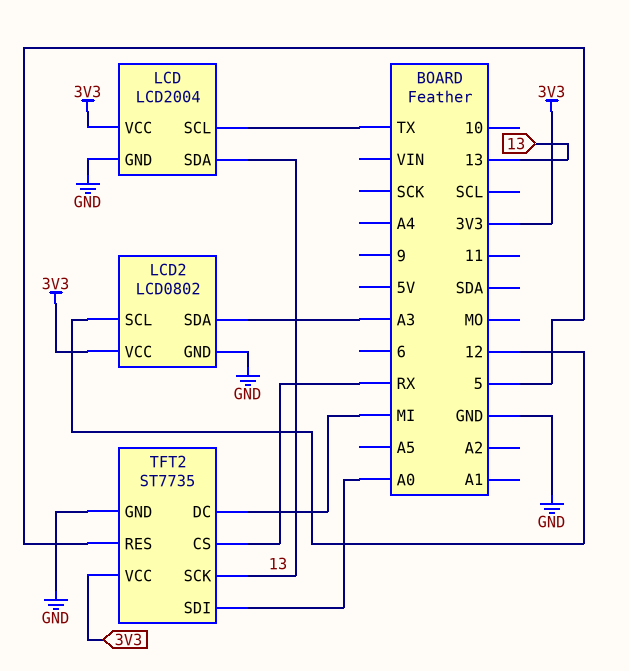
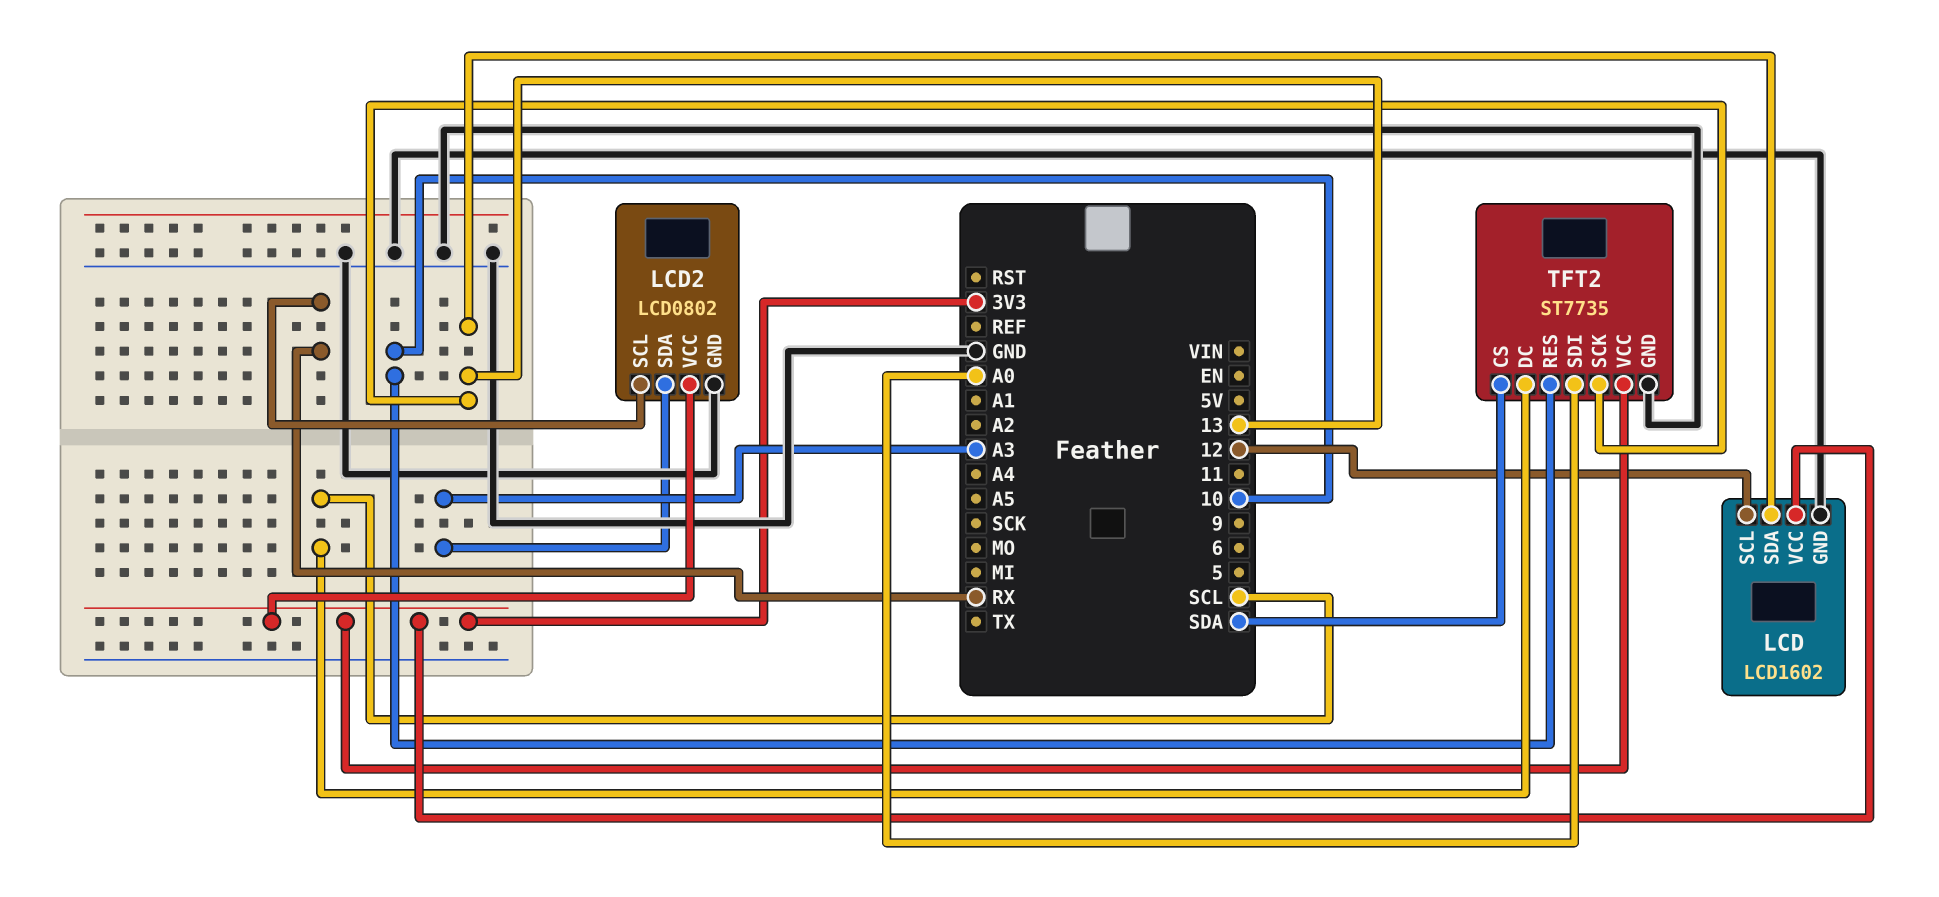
LCD: LCD2004 -> LCD1602
LCD pin SCL: TX -> 12
LCD2 pin SCL: 12 -> RX
TFT2 pin CS: RX -> SDA
TFT2 pin DC: MI -> SCL
TFT2 pin RES: 5 -> 10

